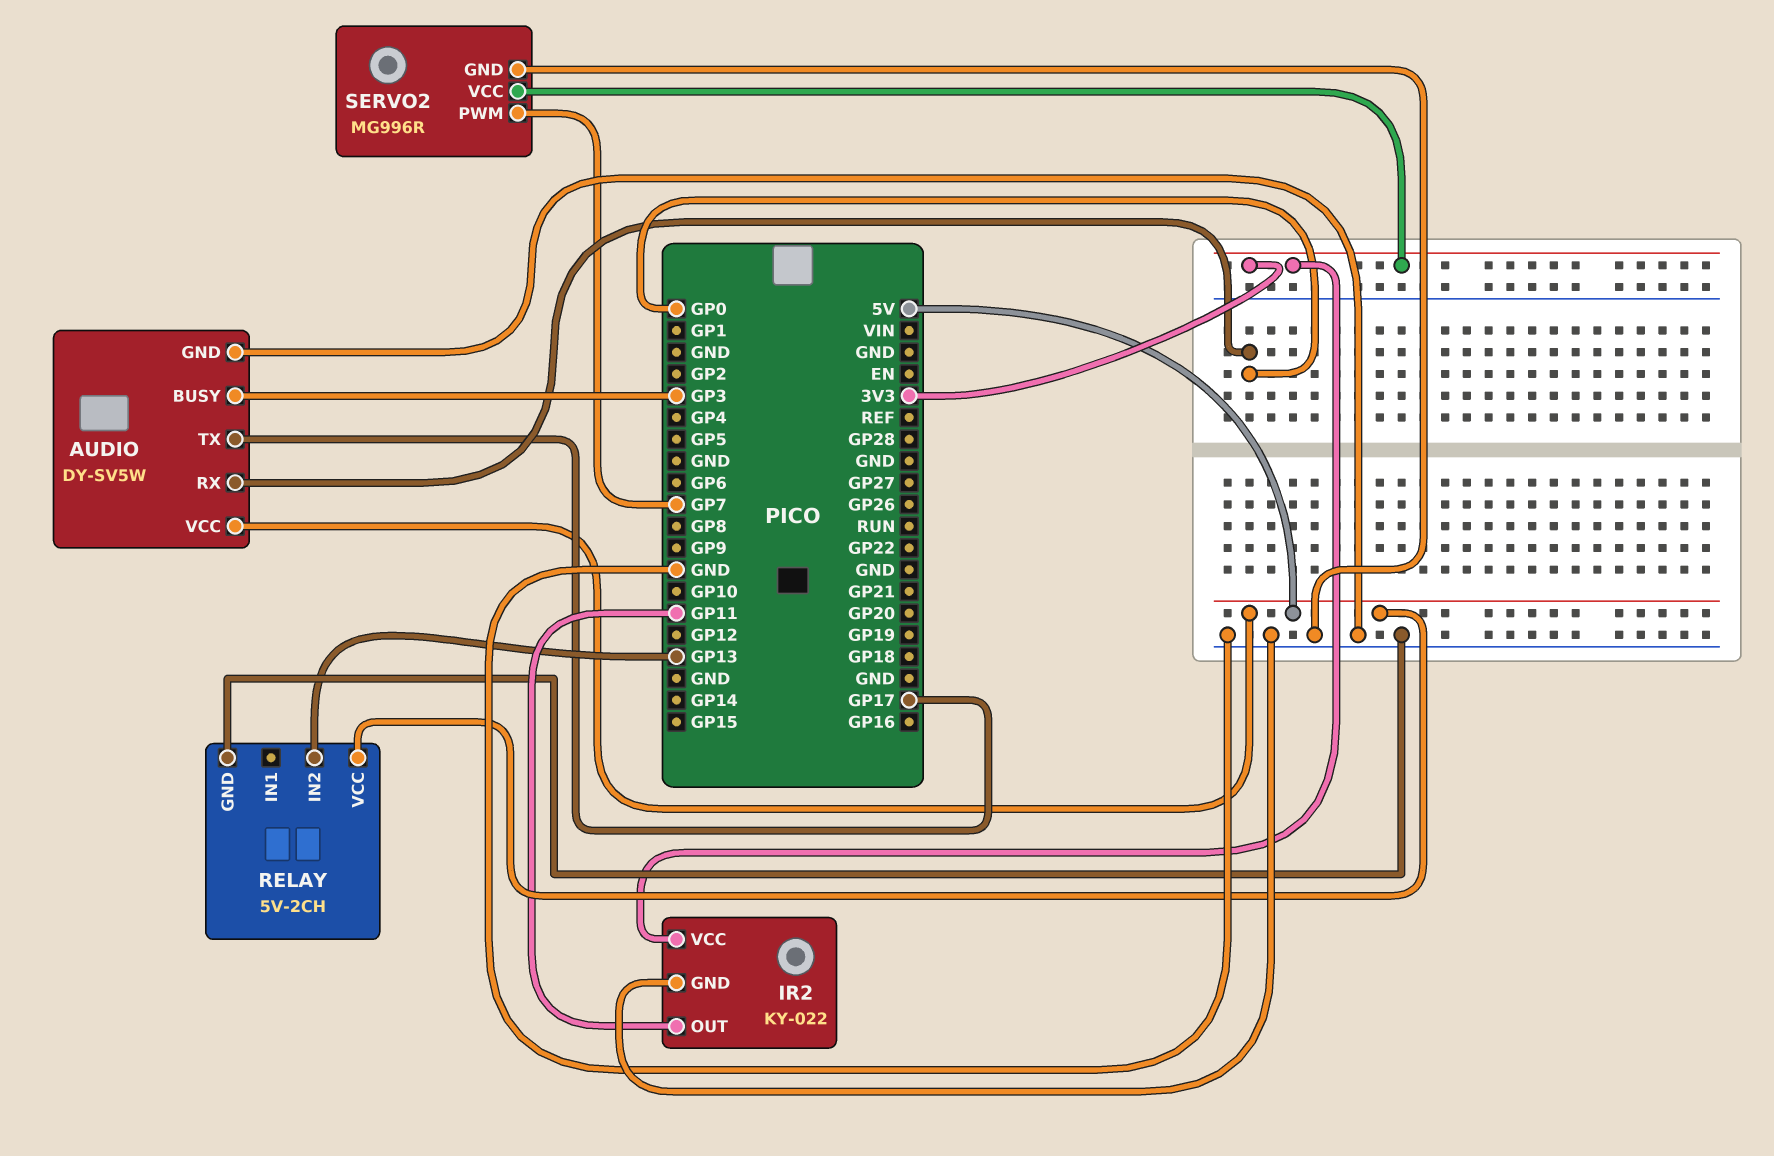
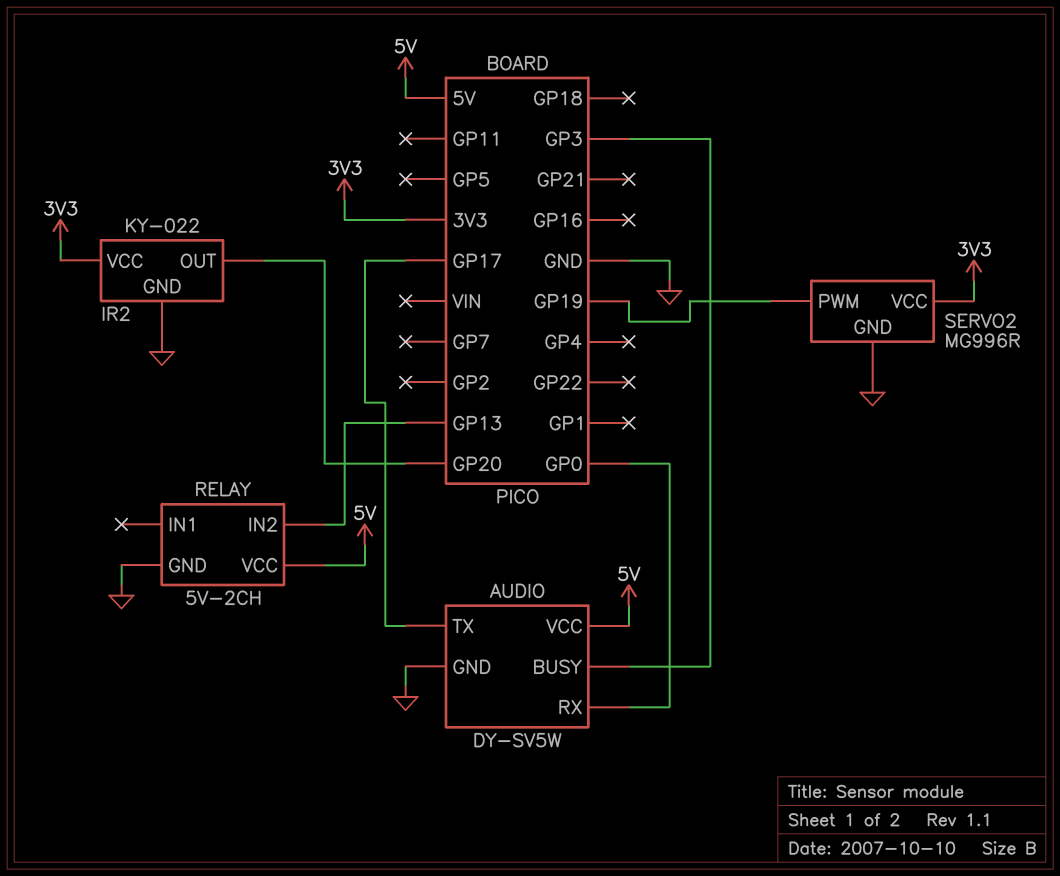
IR2 pin OUT: GP11 -> GP20
SERVO2 pin PWM: GP7 -> GP19

